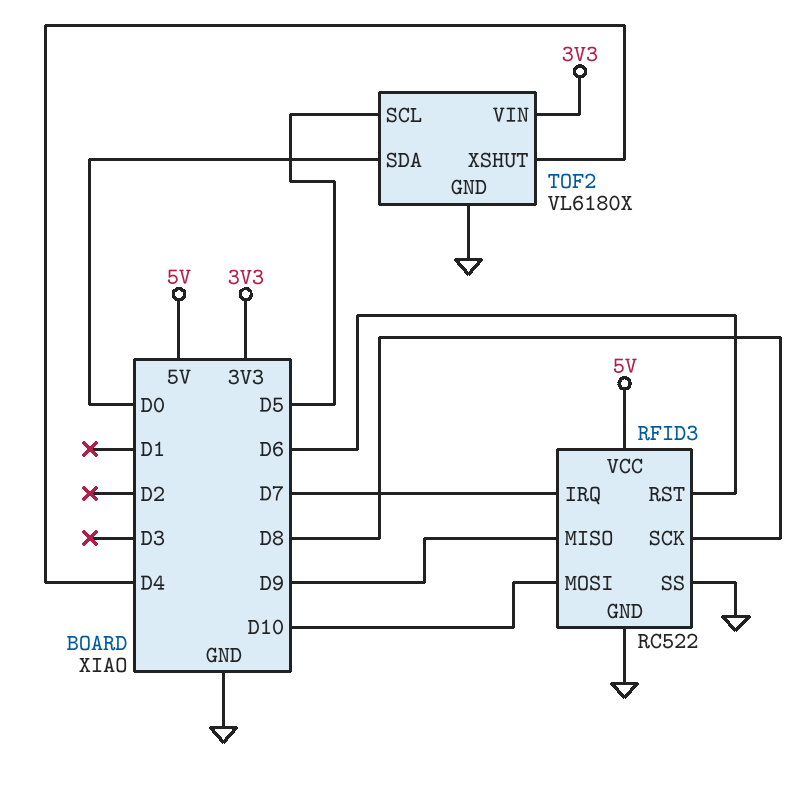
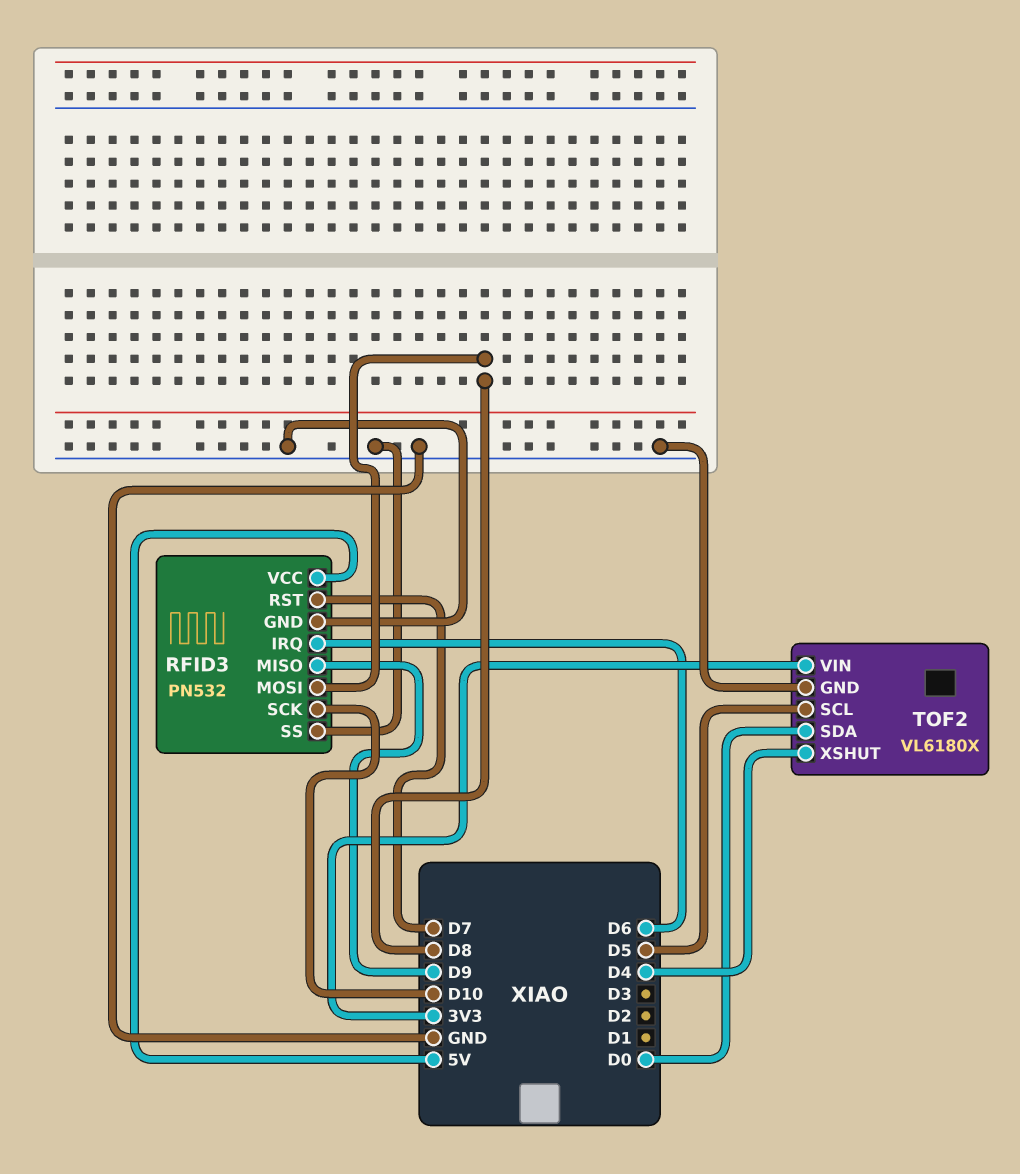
RFID3: RC522 -> PN532
RFID3 pin IRQ: D7 -> D6
RFID3 pin MOSI: D10 -> D8
RFID3 pin RST: D6 -> D7
RFID3 pin SCK: D8 -> D10

